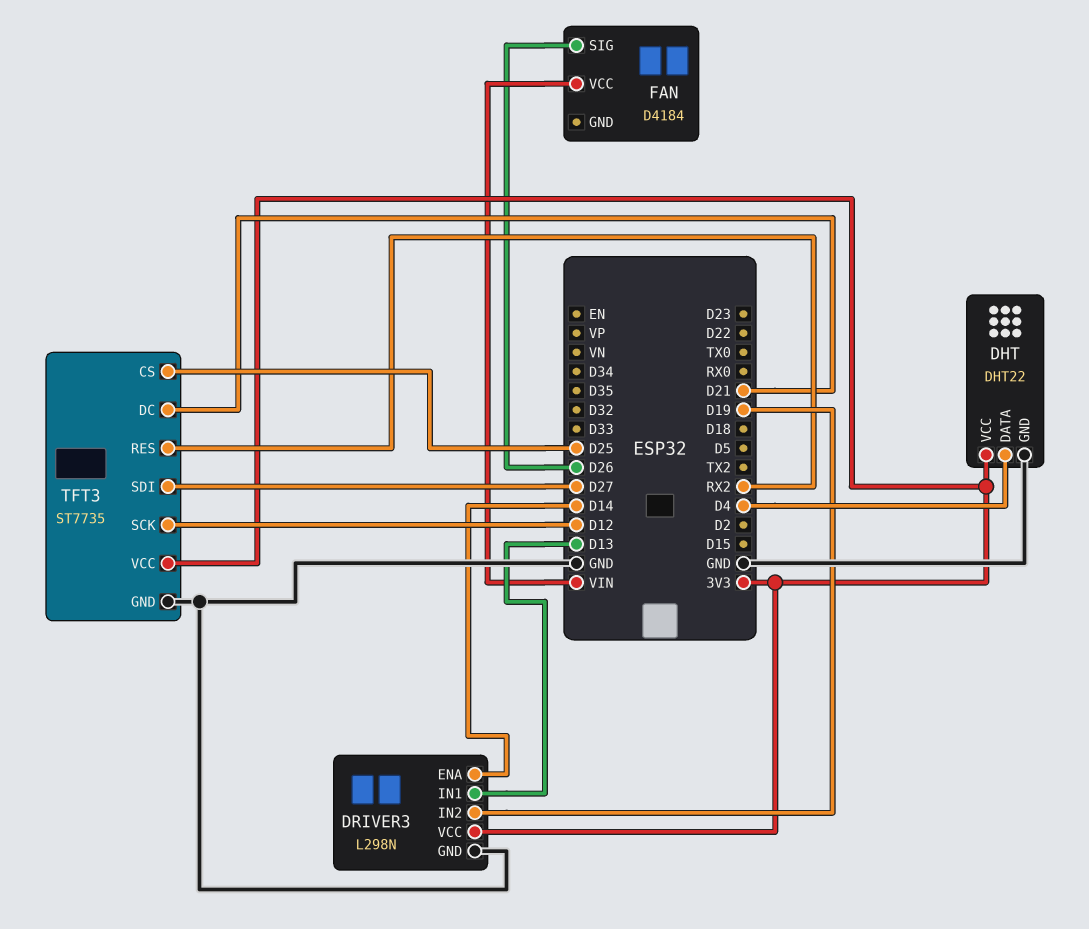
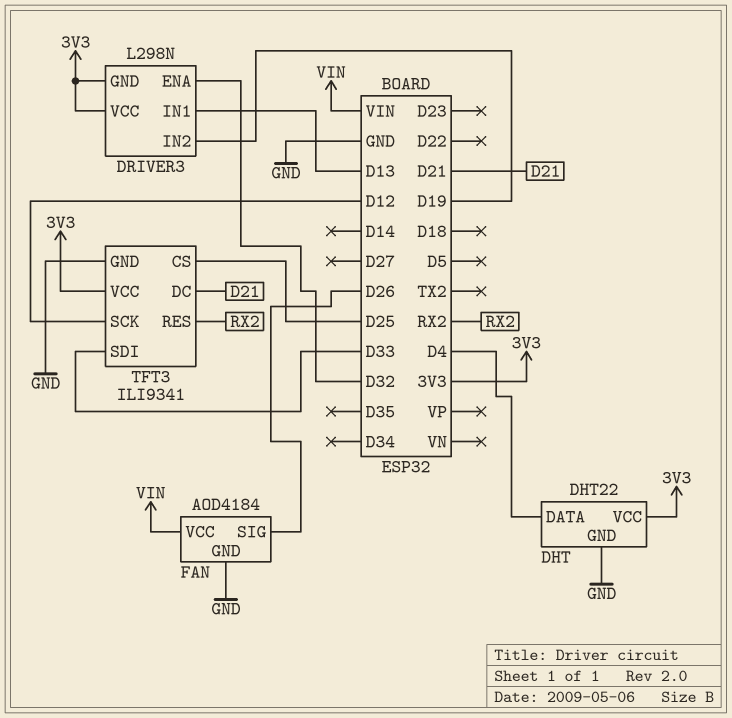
DRIVER3 pin ENA: D14 -> D32
DRIVER3 pin GND: GND -> 3V3
FAN: D4184 -> AOD4184
FAN pin GND: none -> GND
TFT3: ST7735 -> ILI9341
TFT3 pin SDI: D27 -> D33

